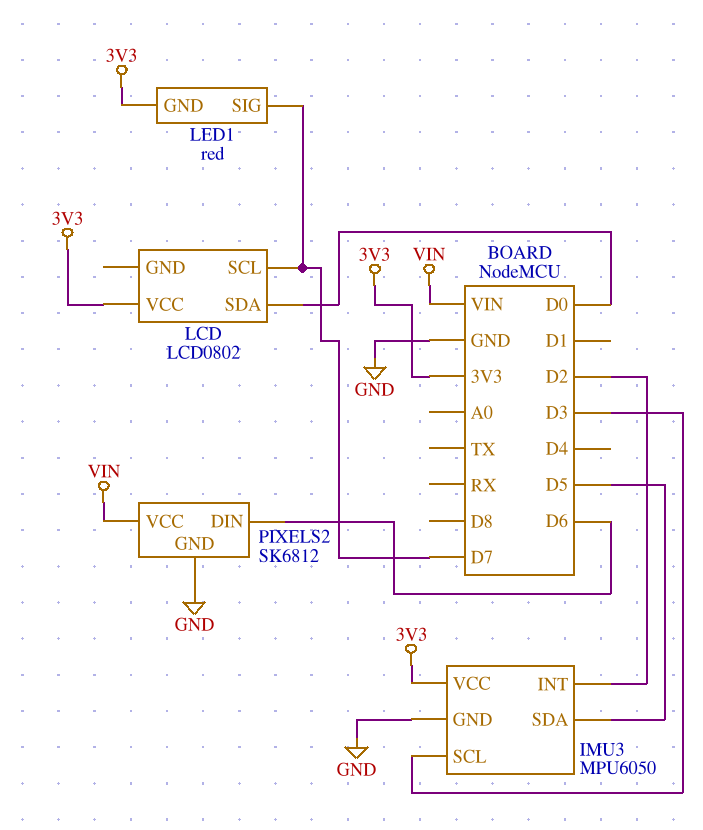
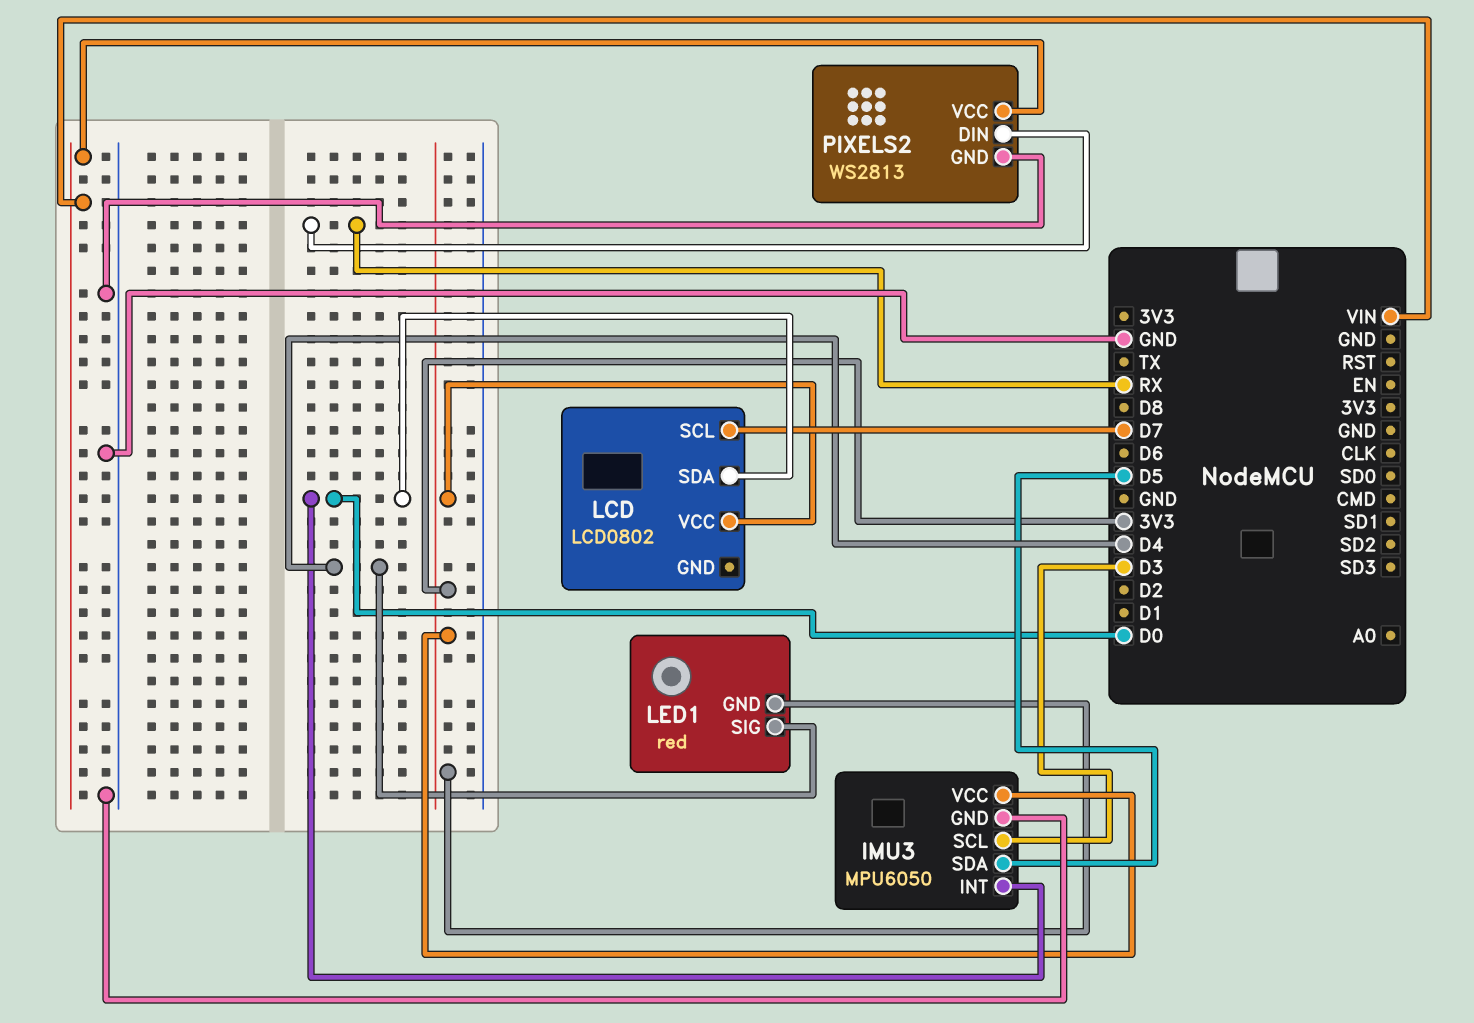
IMU3 pin INT: D2 -> D0
LED1 pin SIG: D7 -> D4
PIXELS2: SK6812 -> WS2813
PIXELS2 pin DIN: D6 -> RX

